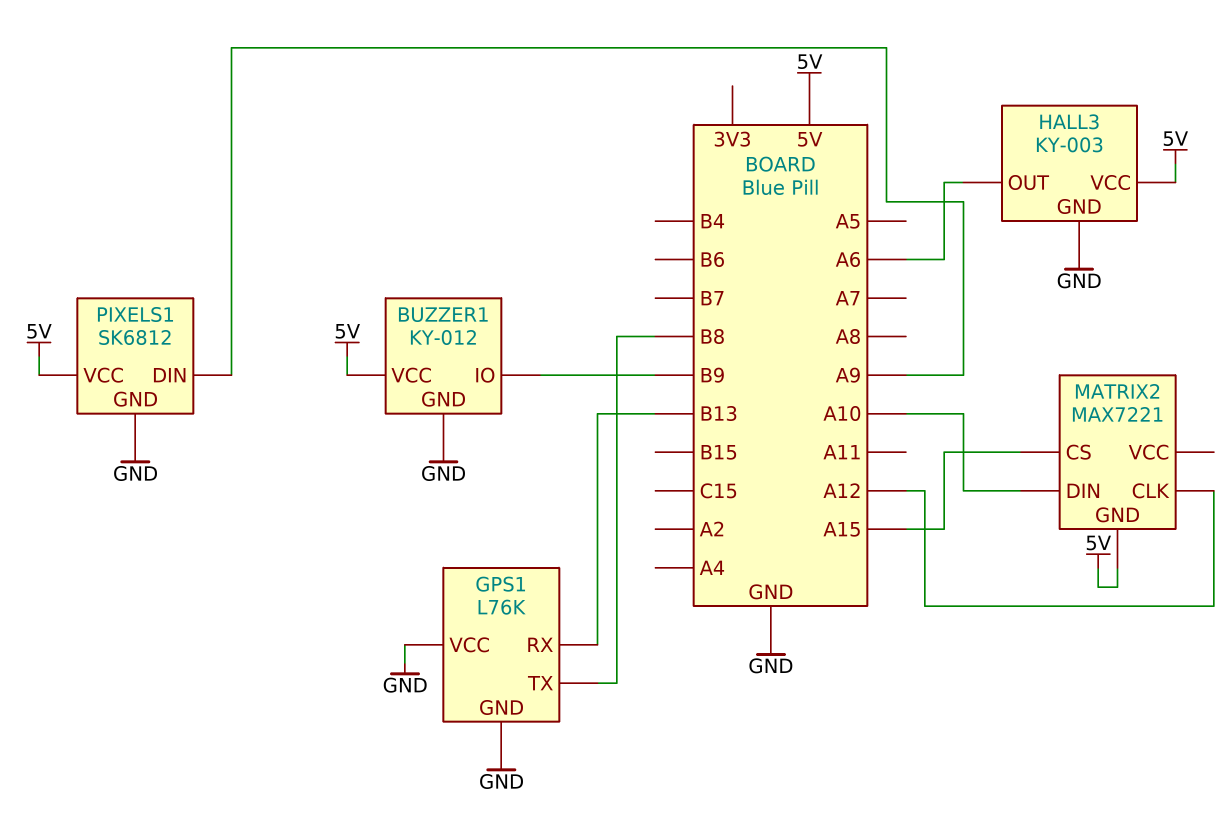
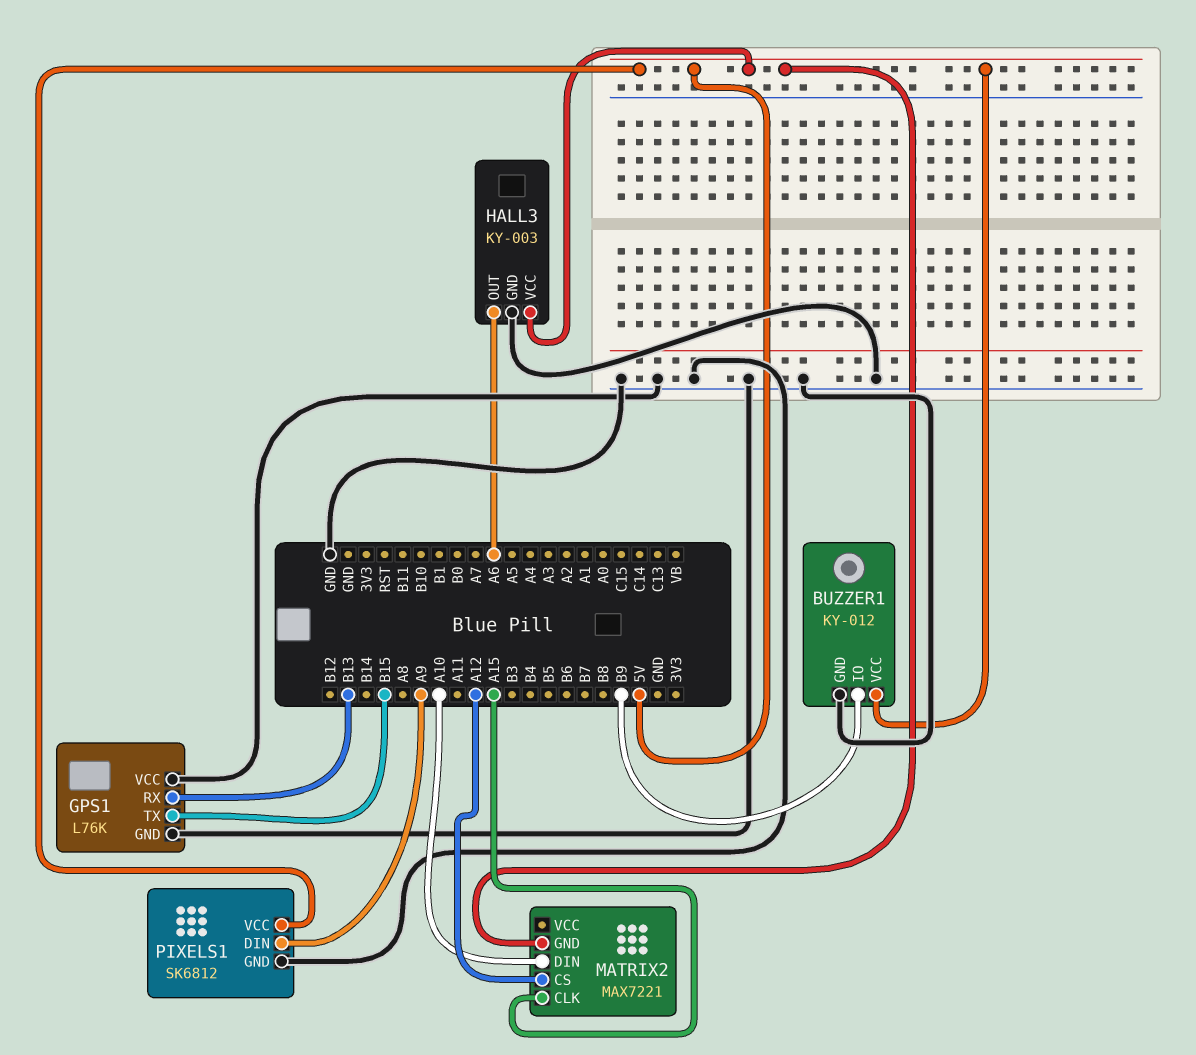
GPS1 pin TX: B8 -> B15
MATRIX2 pin CLK: A12 -> A15
MATRIX2 pin CS: A15 -> A12

